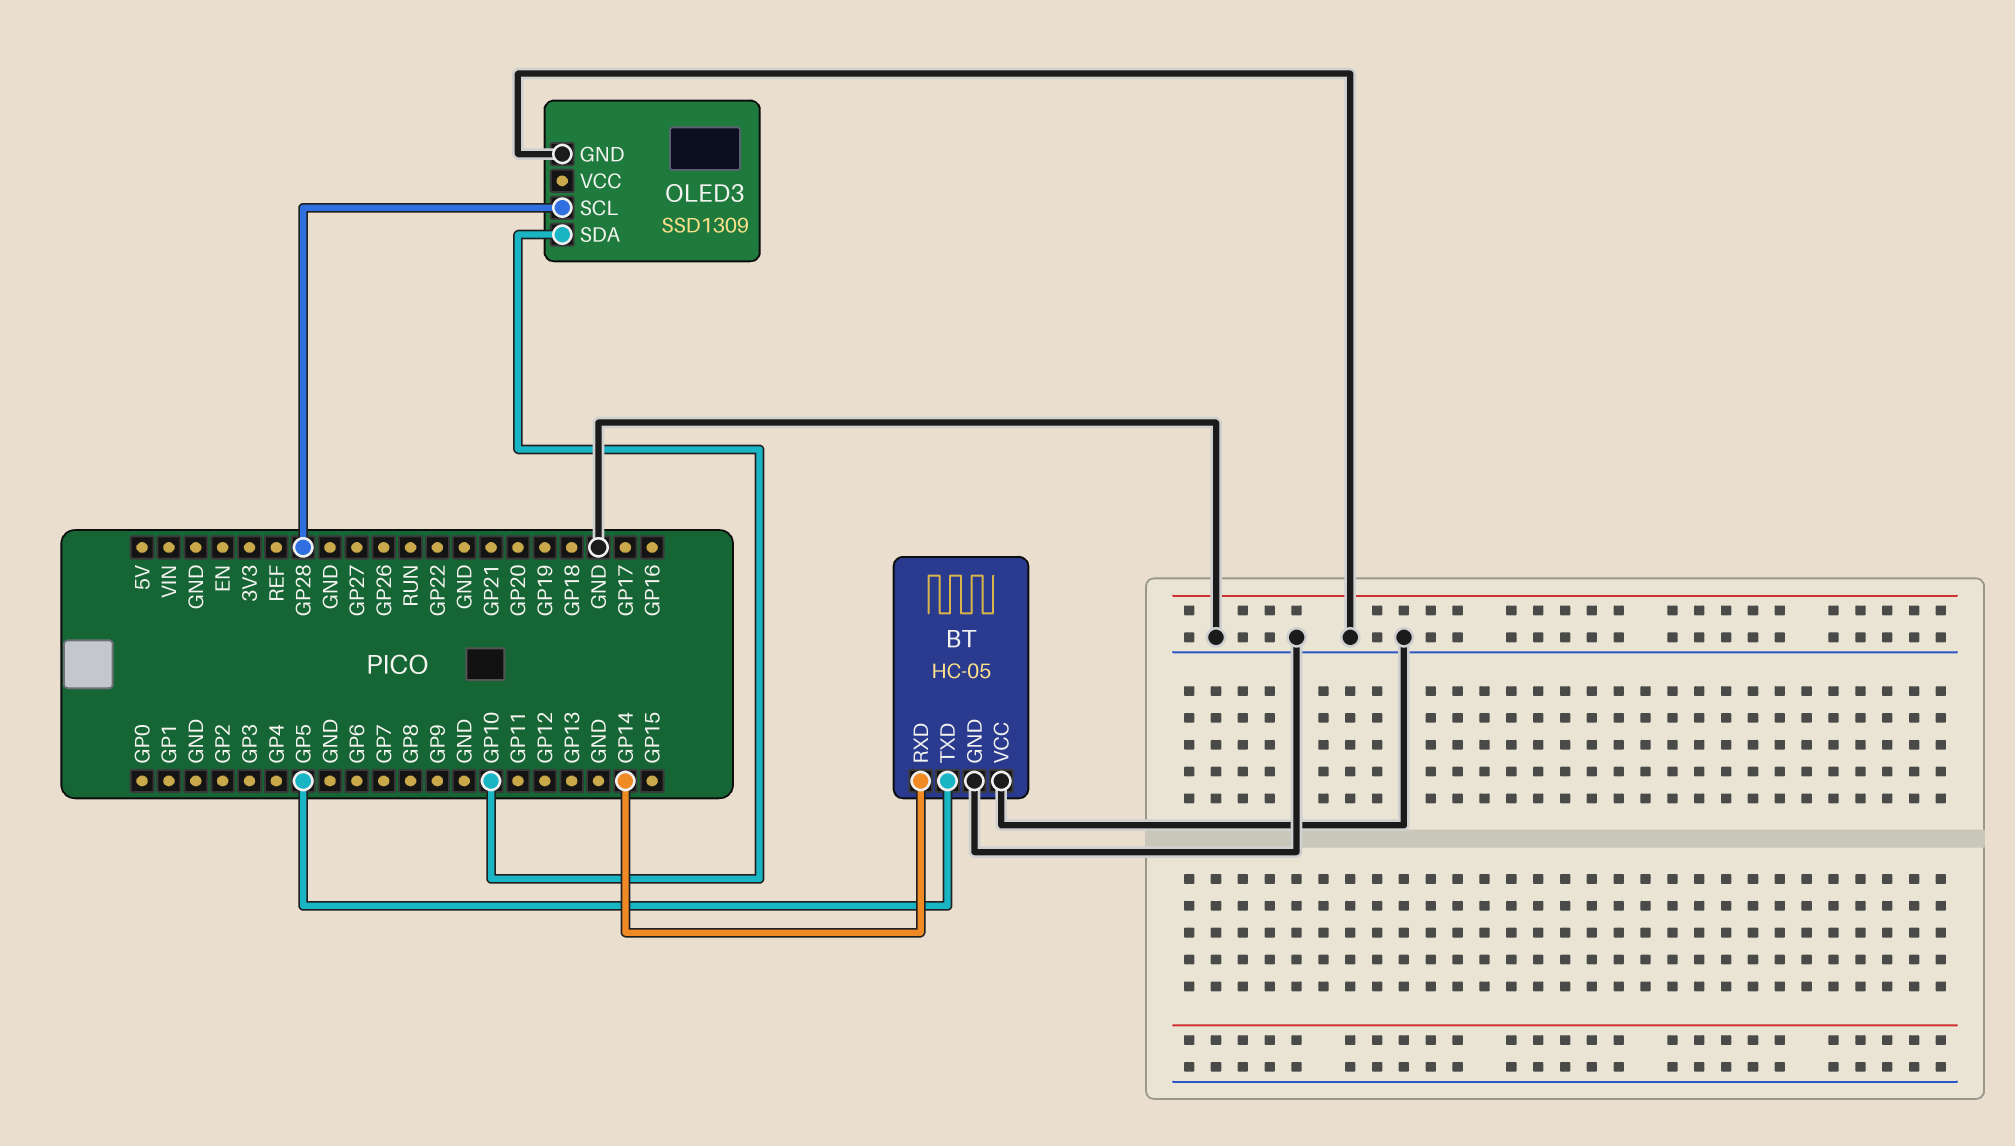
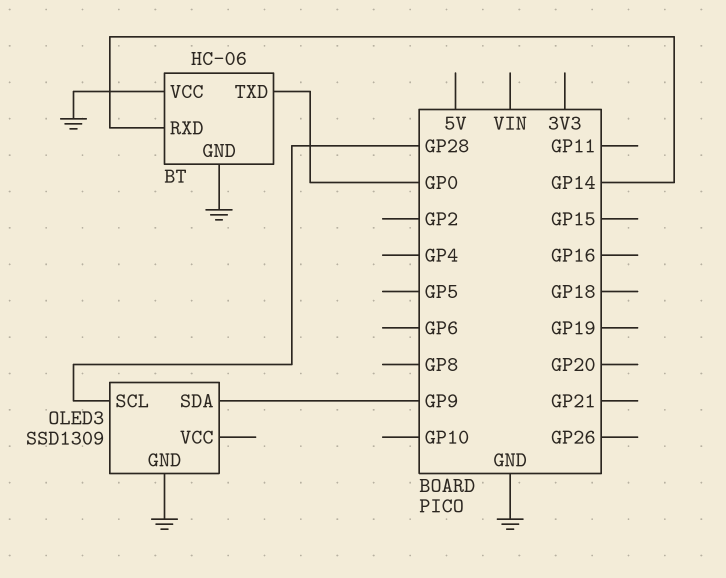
BT: HC-05 -> HC-06
BT pin TXD: GP5 -> GP0
OLED3 pin SDA: GP10 -> GP9

